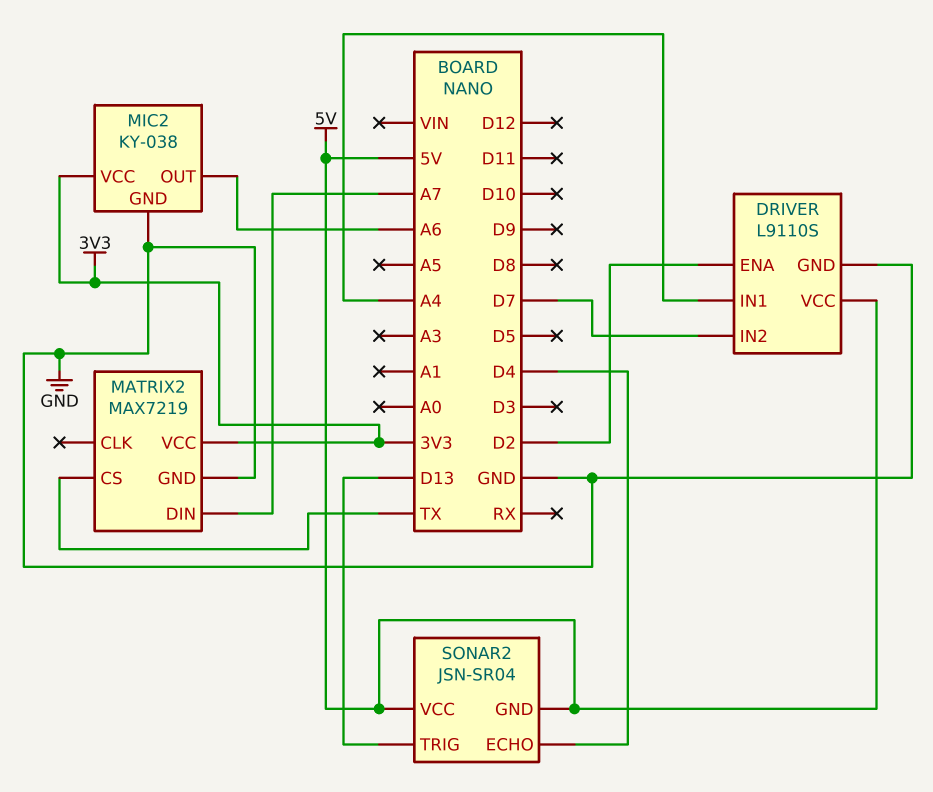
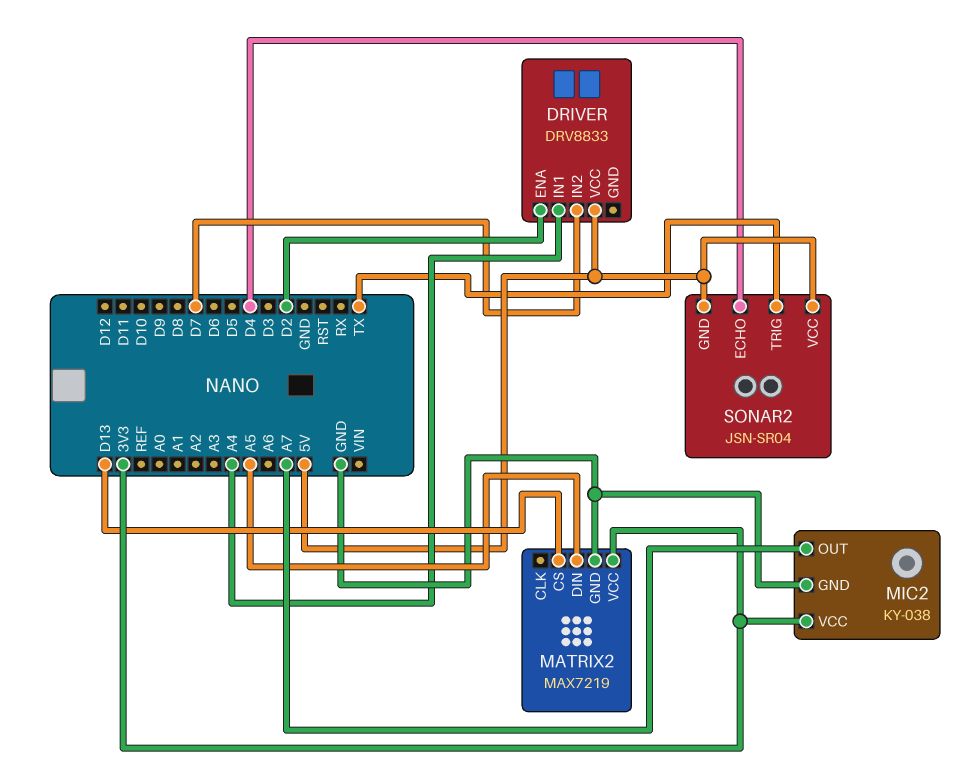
DRIVER: L9110S -> DRV8833
DRIVER pin GND: GND -> none
MATRIX2 pin CS: TX -> D13
MATRIX2 pin DIN: A7 -> A5
MIC2 pin OUT: A6 -> A7
SONAR2 pin TRIG: D13 -> TX

